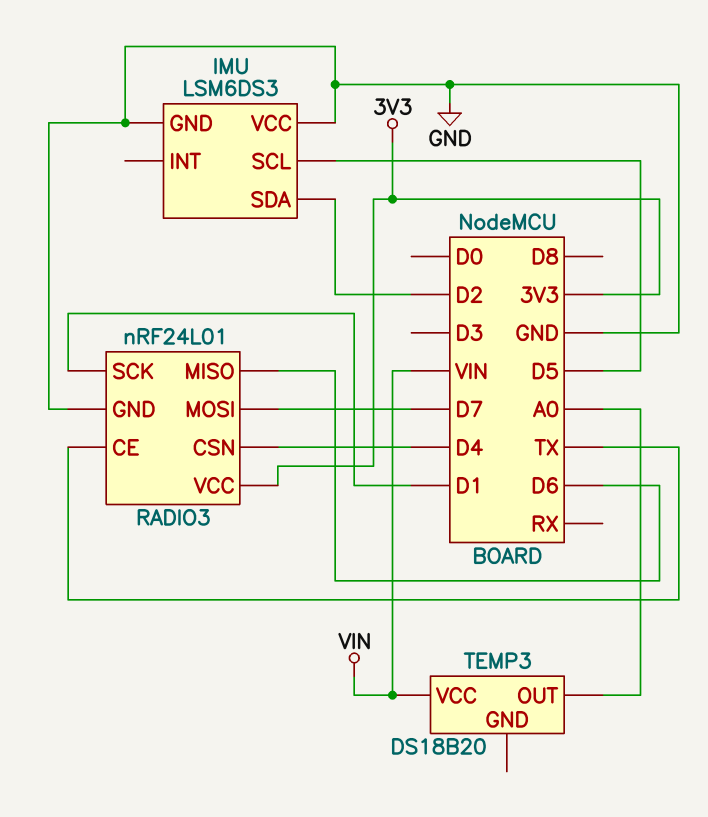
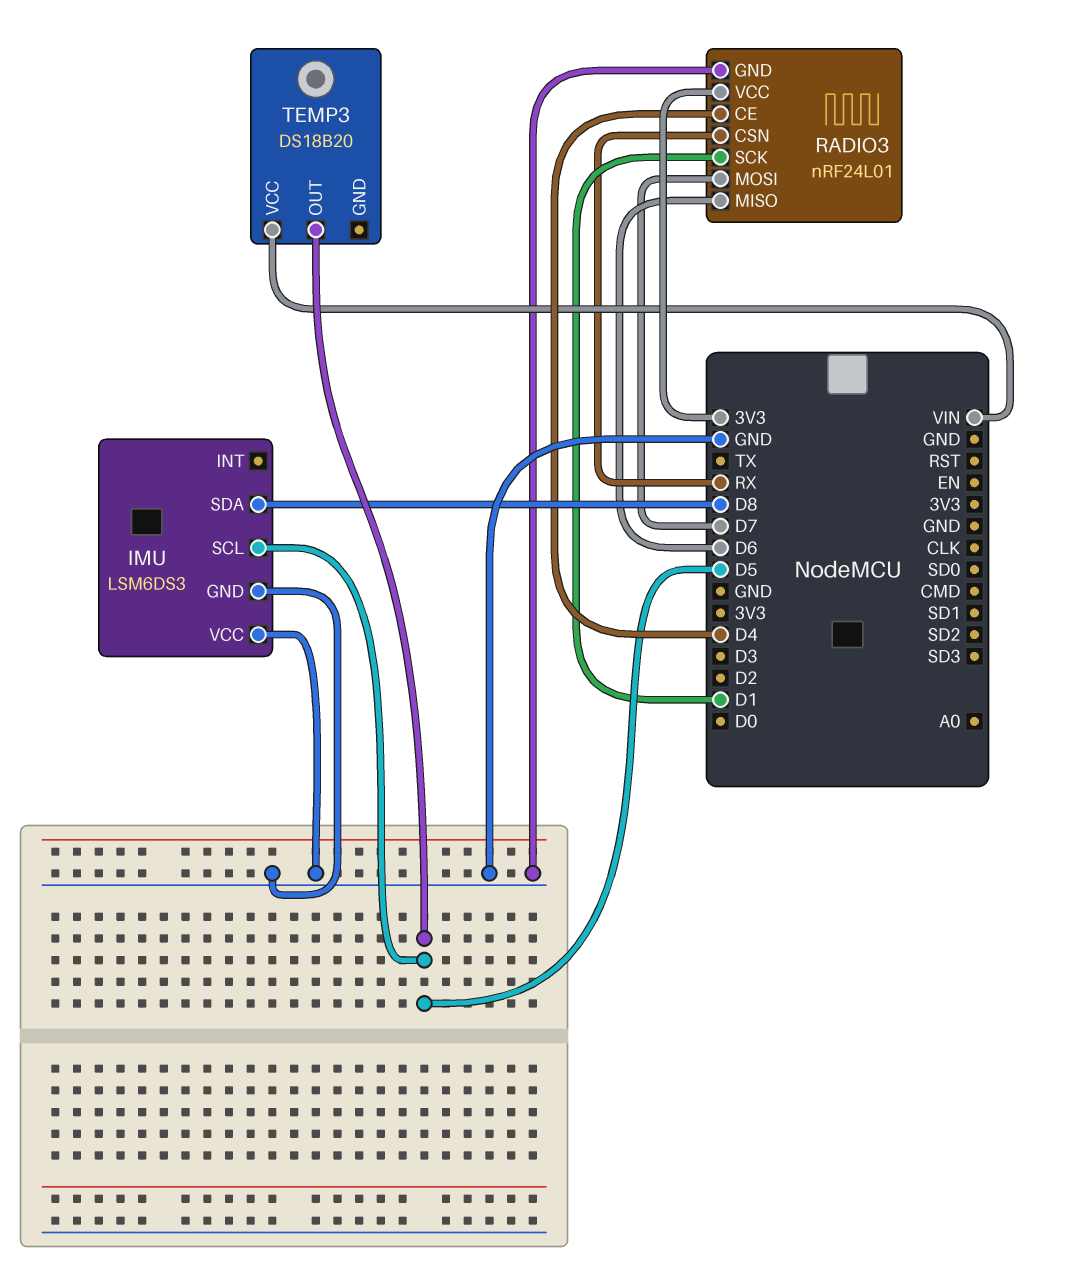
IMU pin SDA: D2 -> D8
RADIO3 pin CE: TX -> D4
RADIO3 pin CSN: D4 -> RX
TEMP3 pin OUT: A0 -> D5

